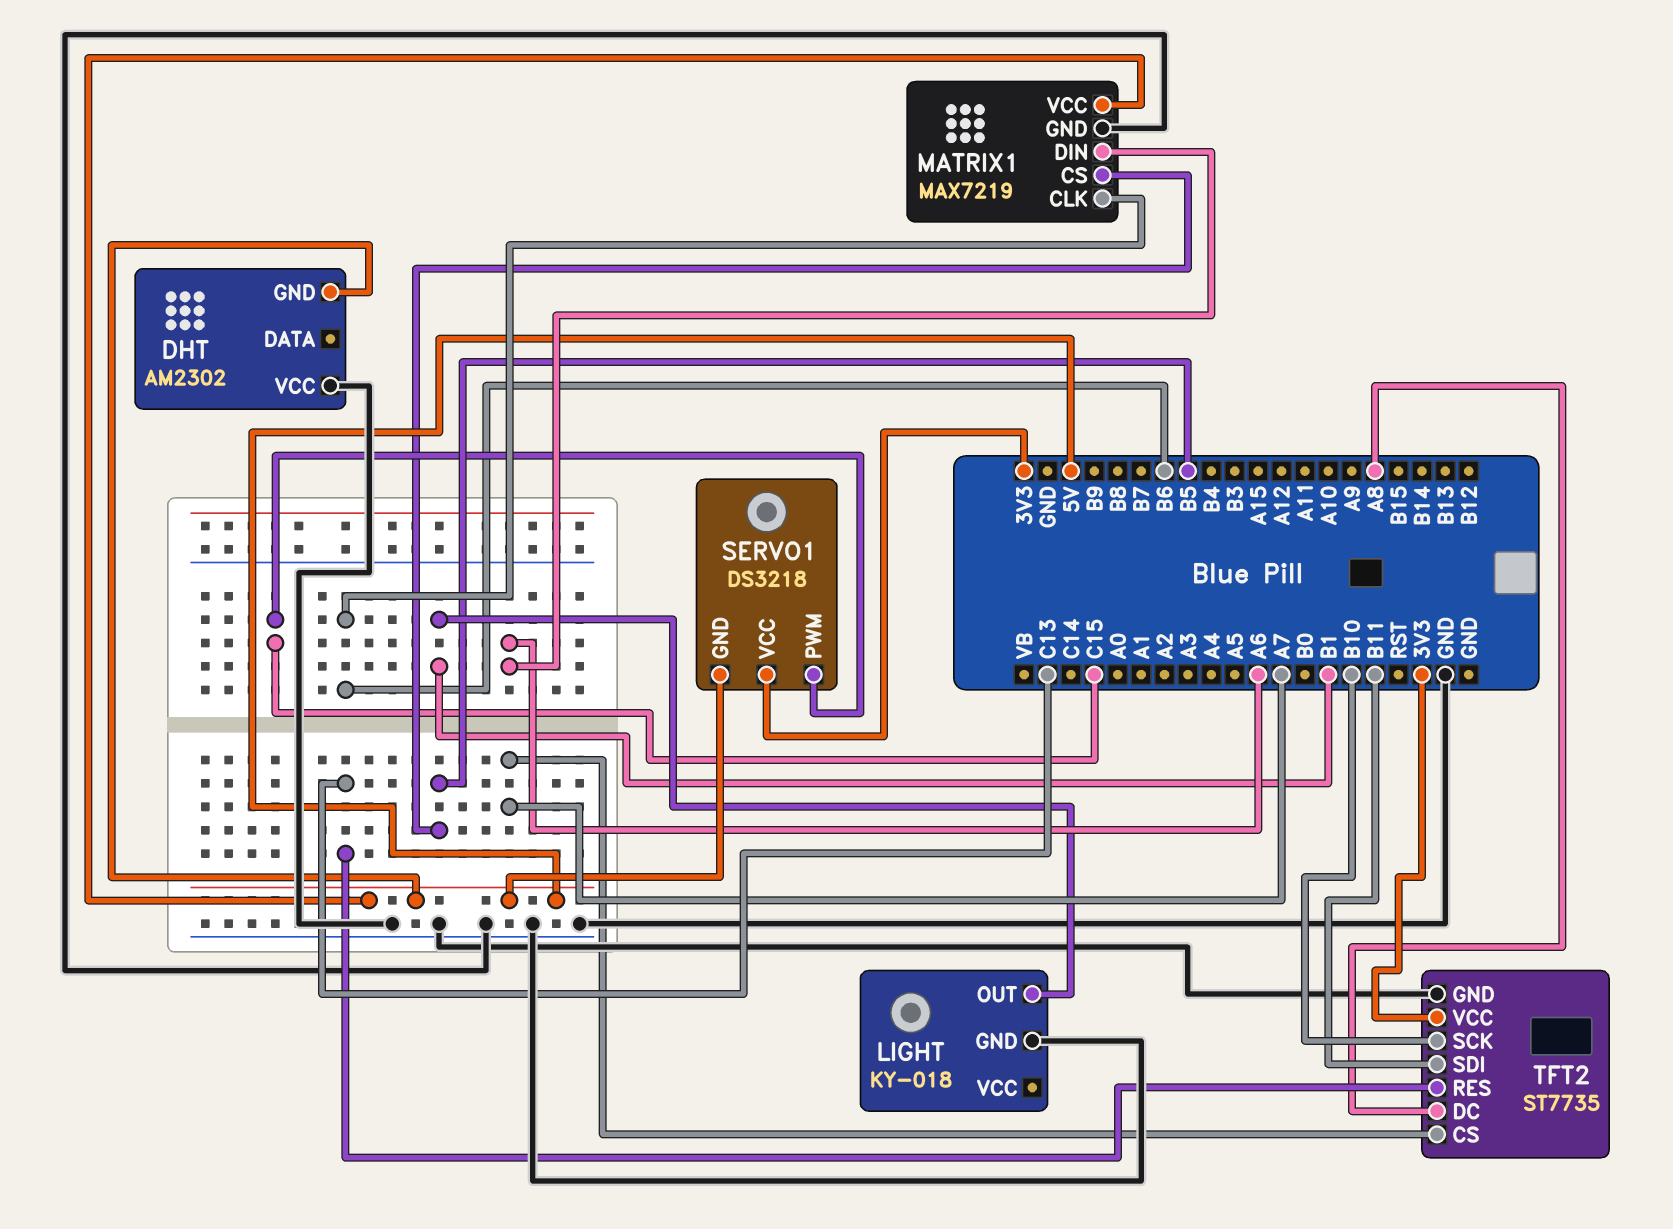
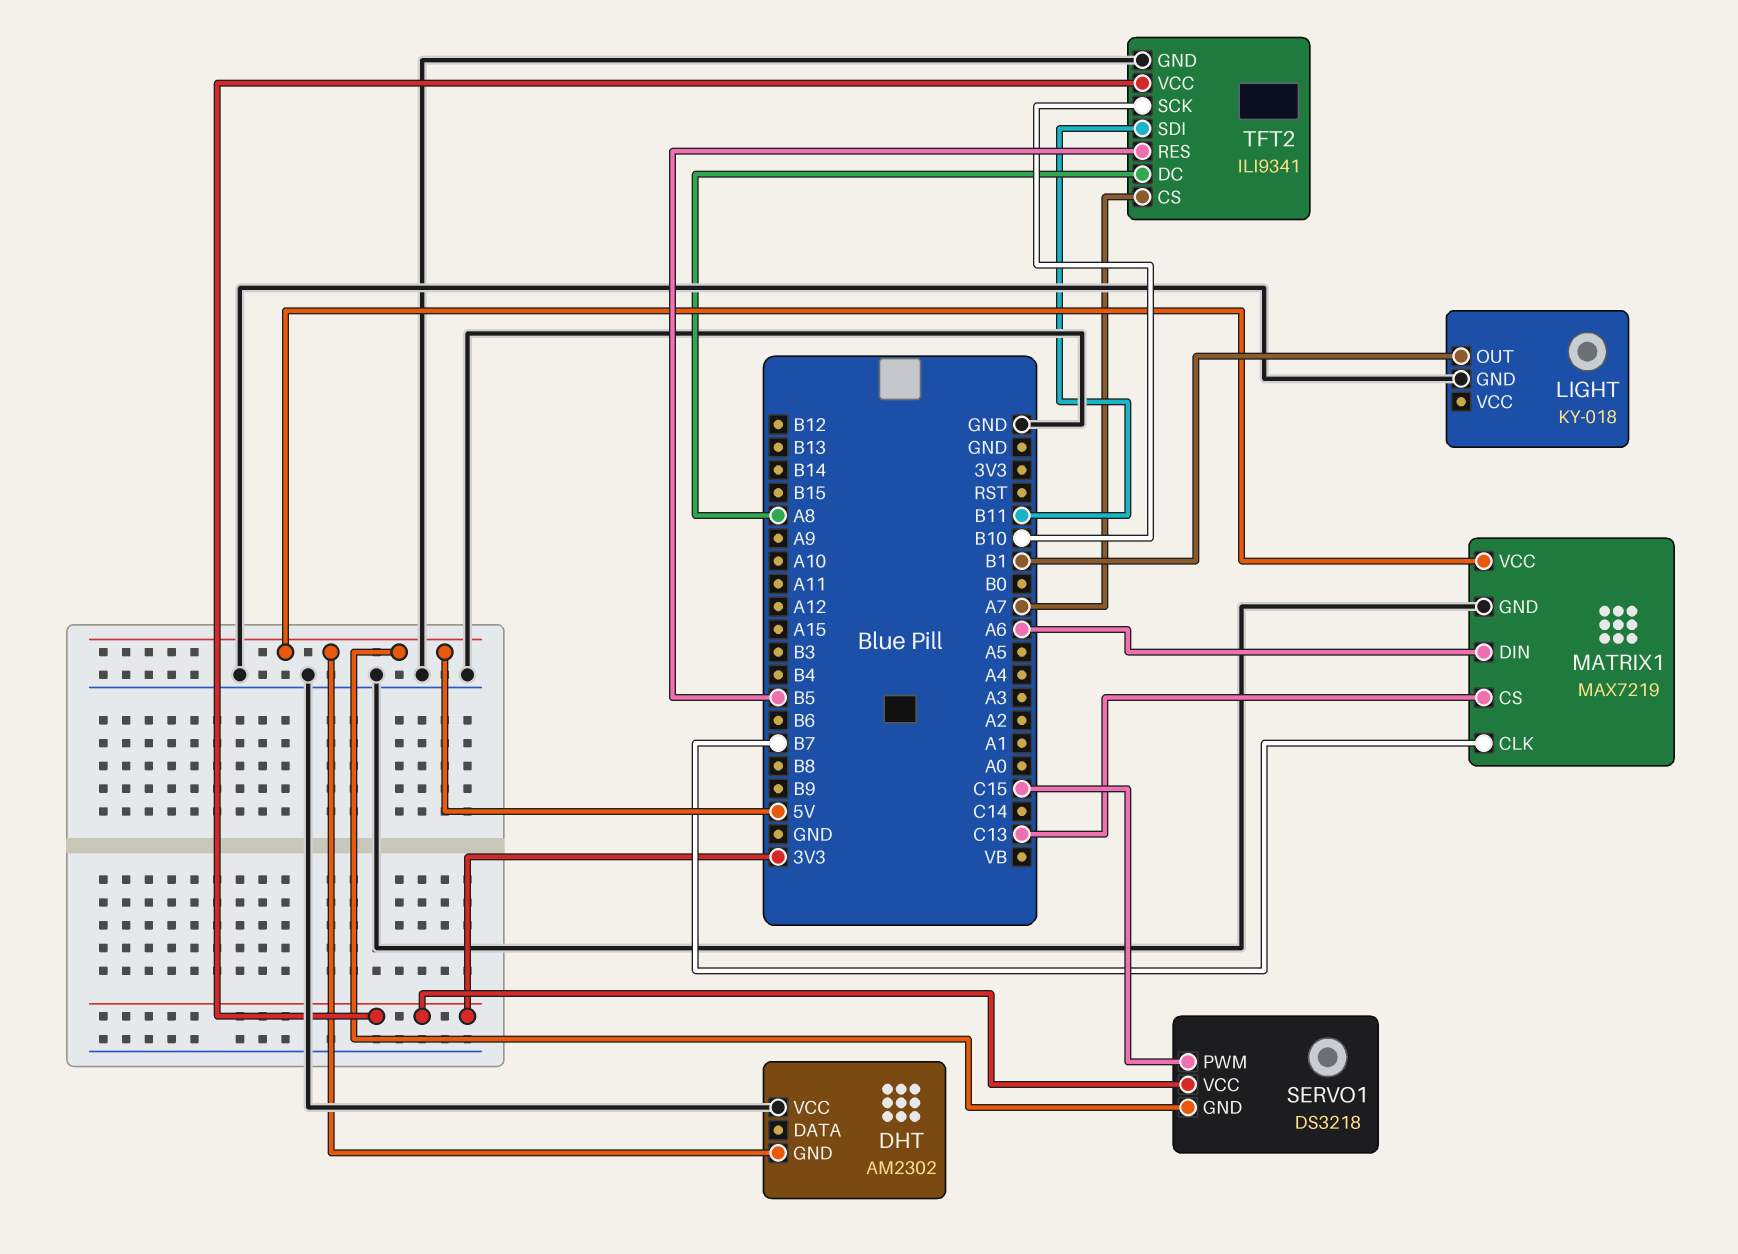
MATRIX1 pin CLK: B6 -> B7
MATRIX1 pin CS: B5 -> C13
TFT2: ST7735 -> ILI9341
TFT2 pin RES: C13 -> B5

